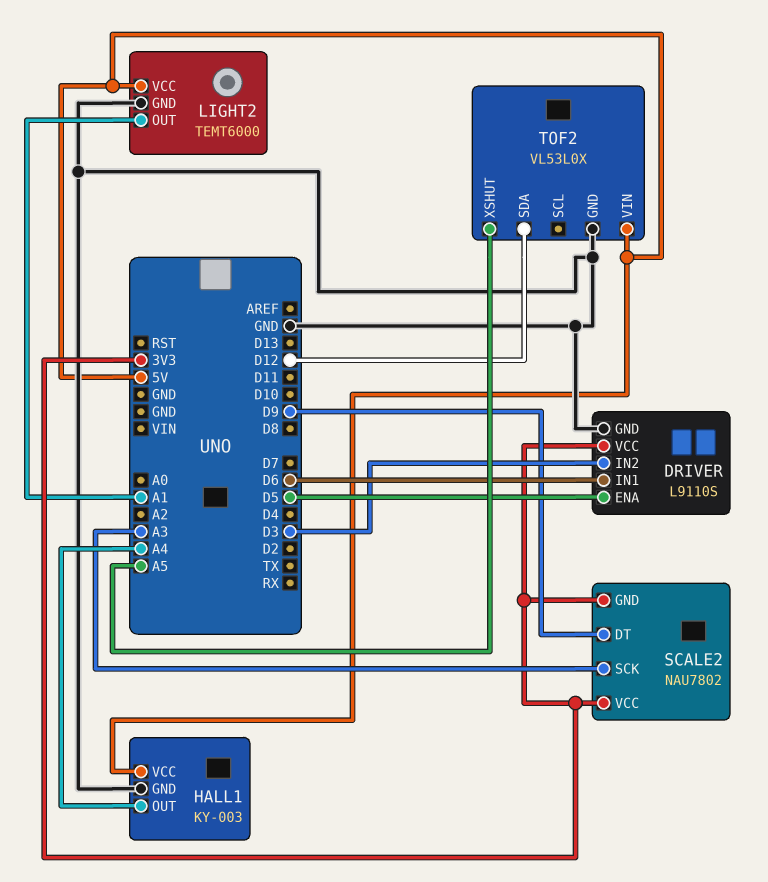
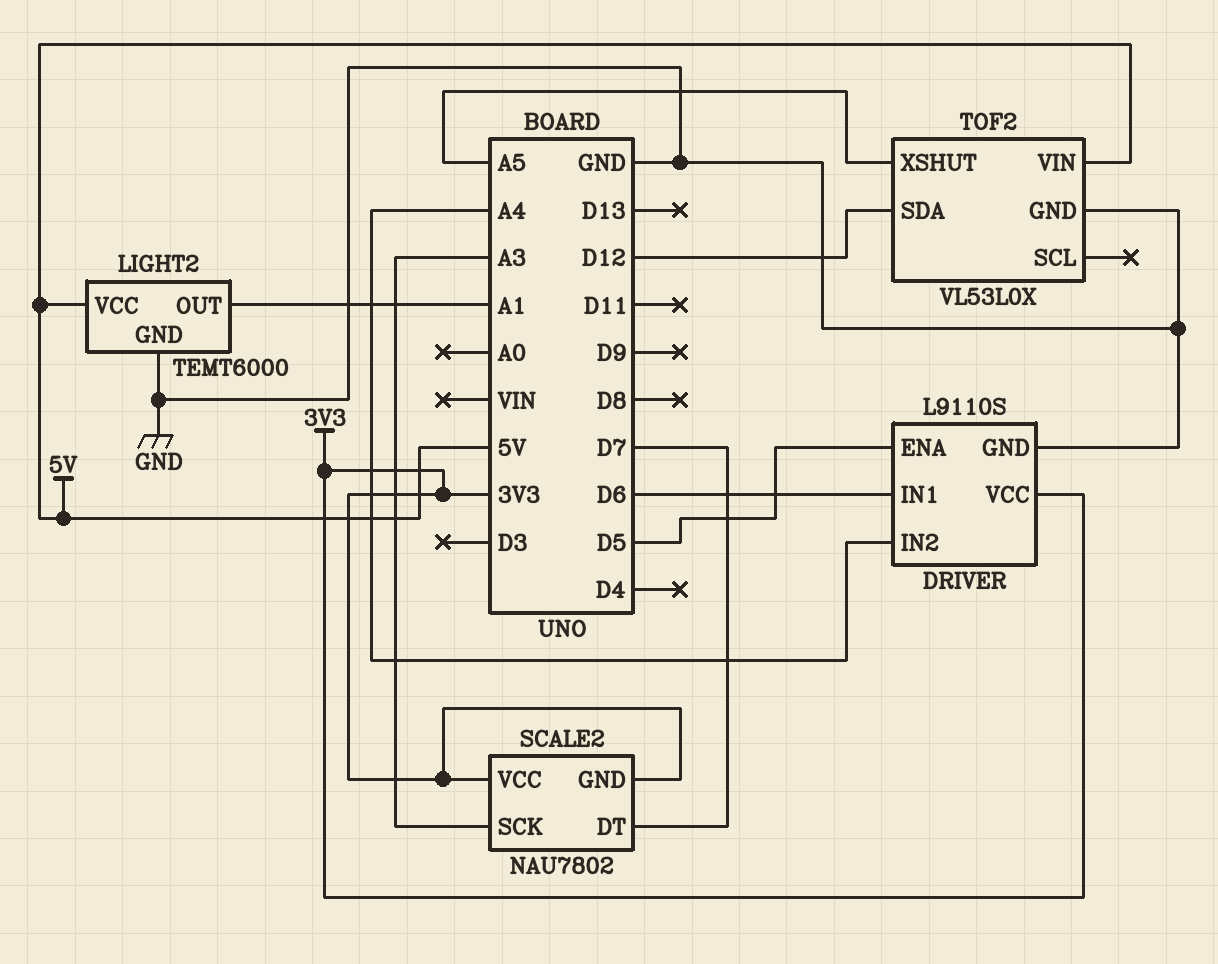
DRIVER pin IN2: D3 -> A4
HALL1: KY-003 -> none
HALL1 pin GND: GND -> none
HALL1 pin OUT: A4 -> none
HALL1 pin VCC: 5V -> none
SCALE2 pin DT: D9 -> D7

